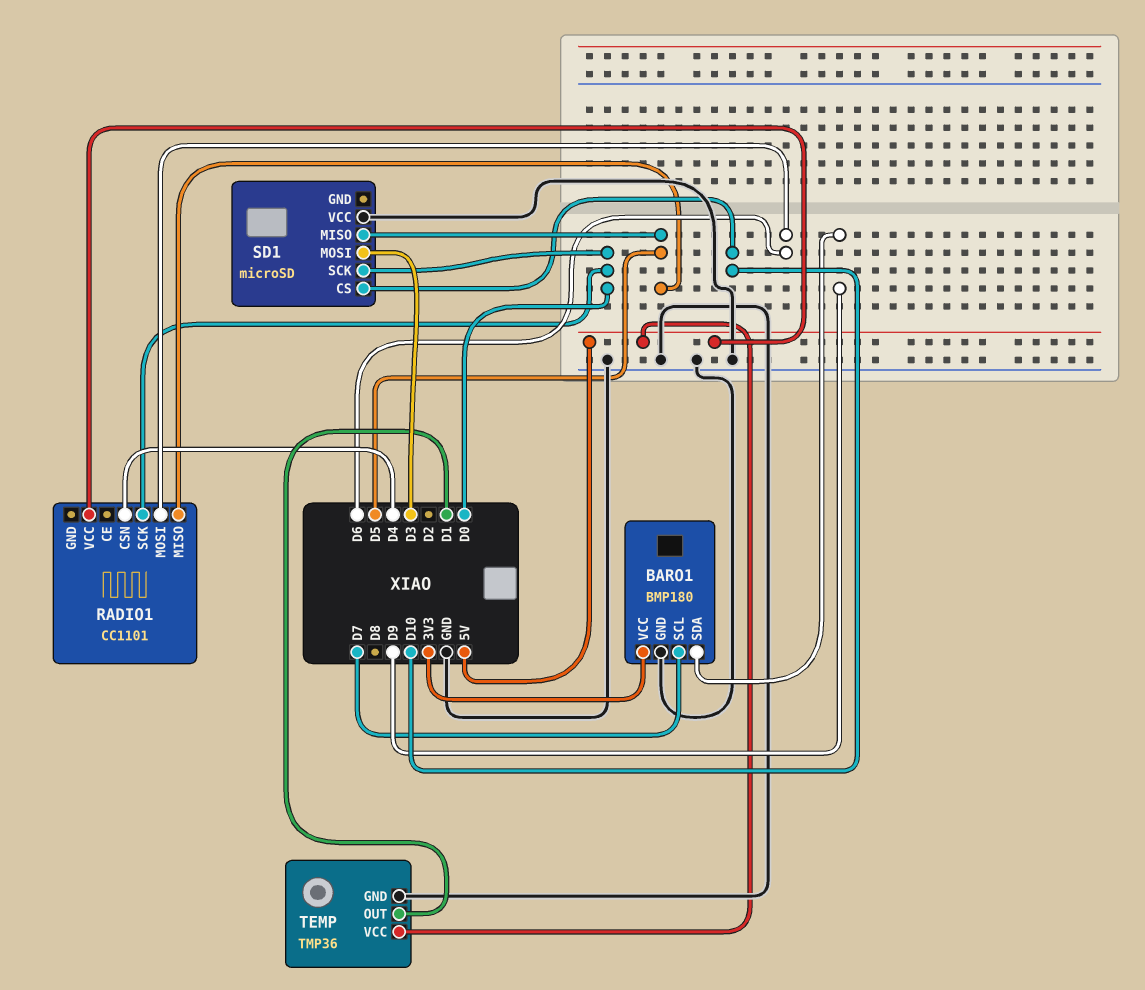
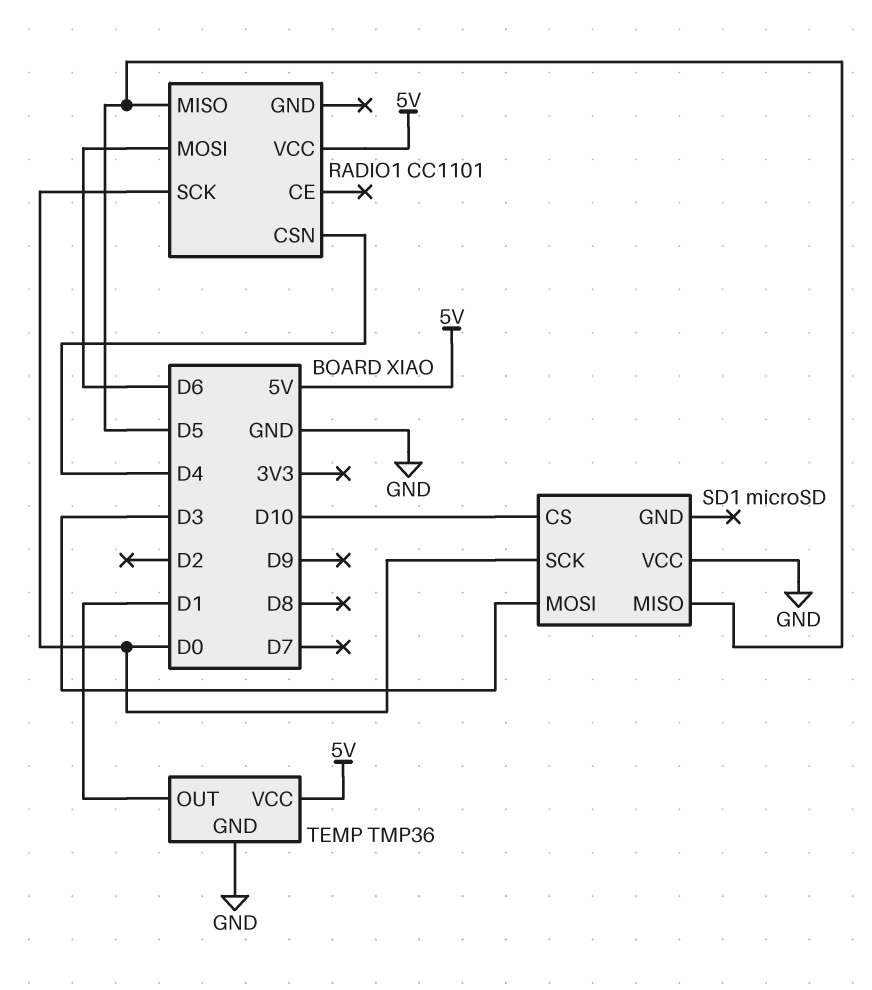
BARO1: BMP180 -> none
BARO1 pin GND: GND -> none
BARO1 pin SCL: D7 -> none
BARO1 pin SDA: D9 -> none
BARO1 pin VCC: 3V3 -> none

